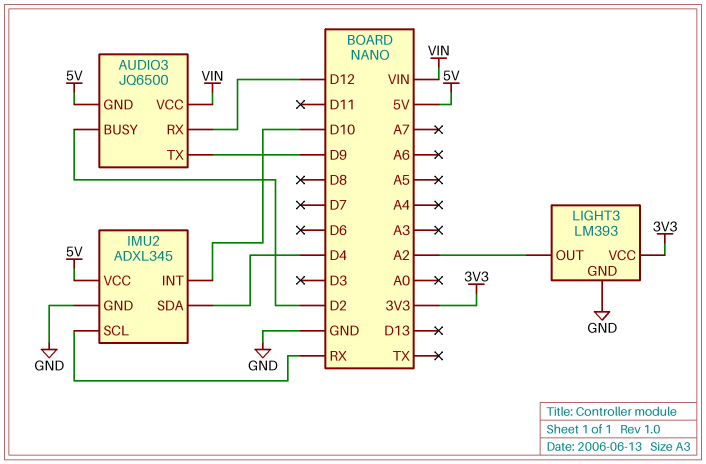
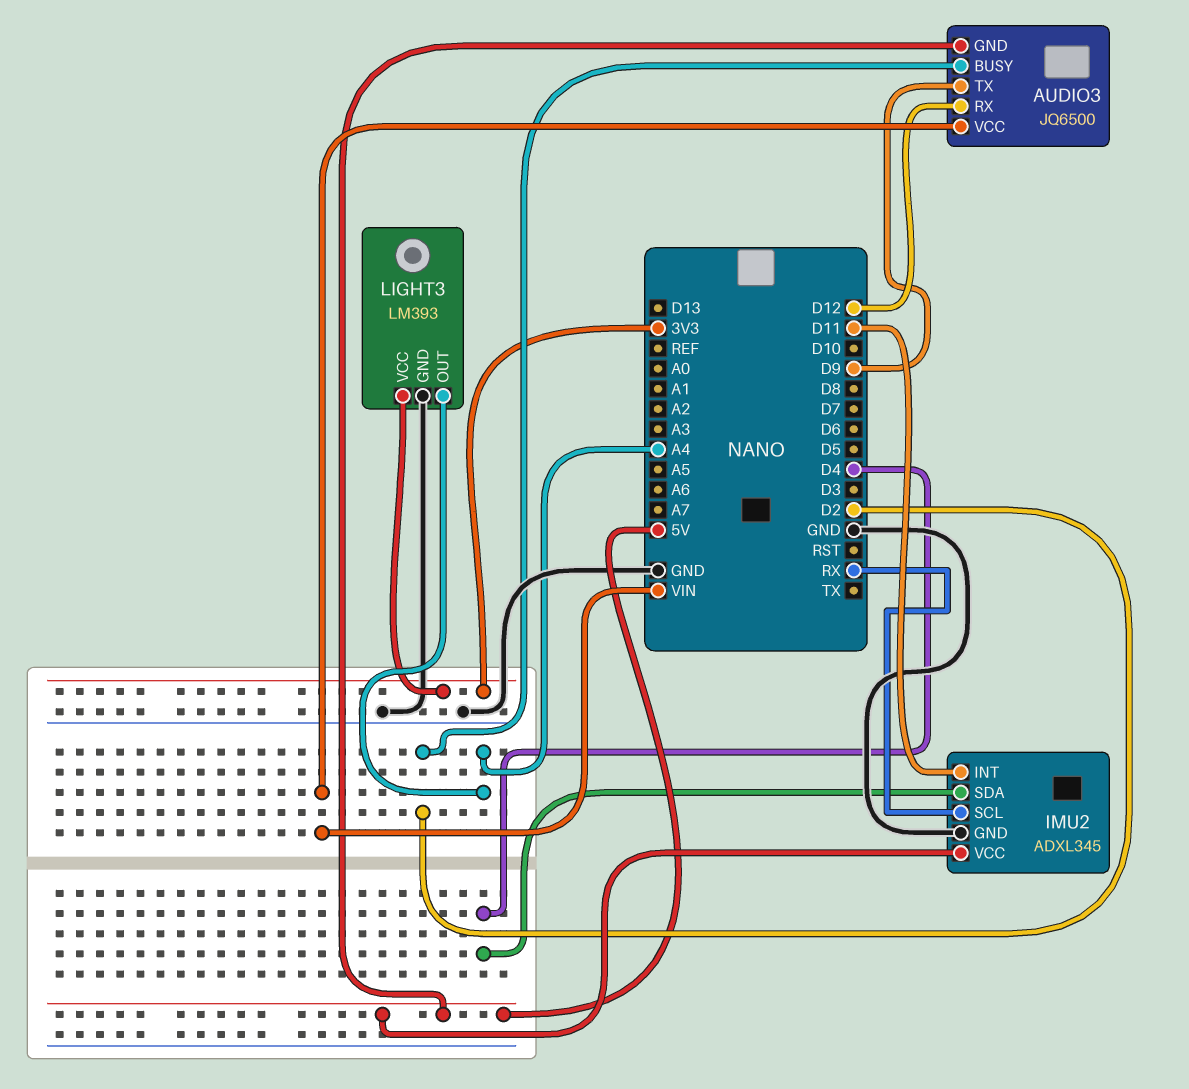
IMU2 pin INT: D10 -> D11
LIGHT3 pin OUT: A2 -> A4

